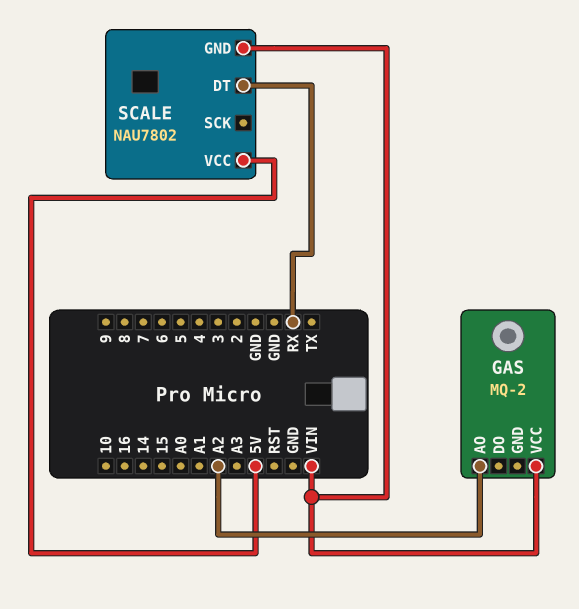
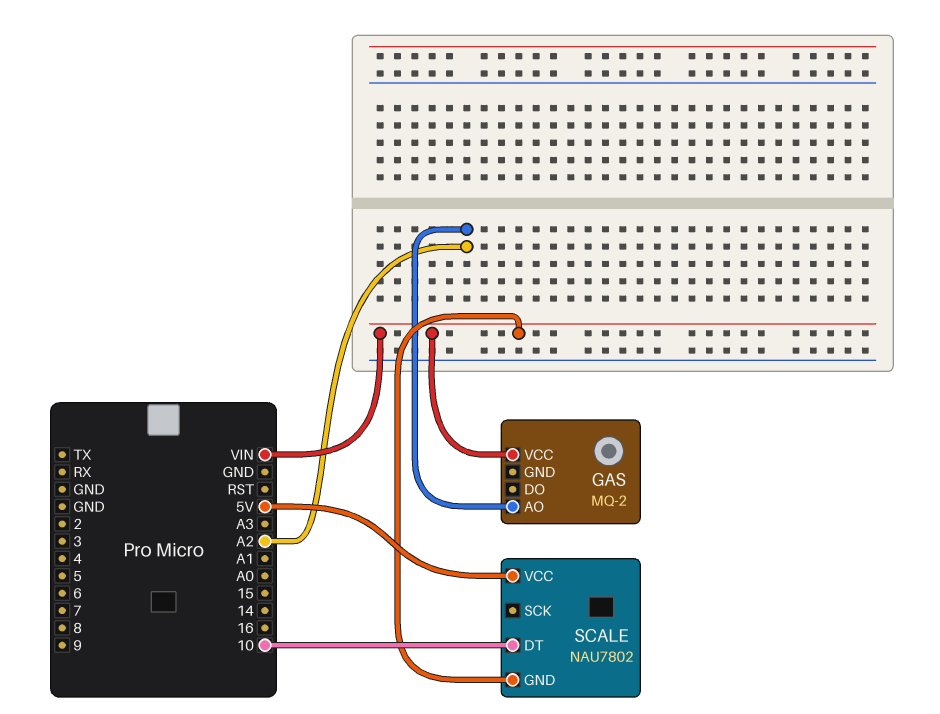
SCALE pin DT: RX -> 10

